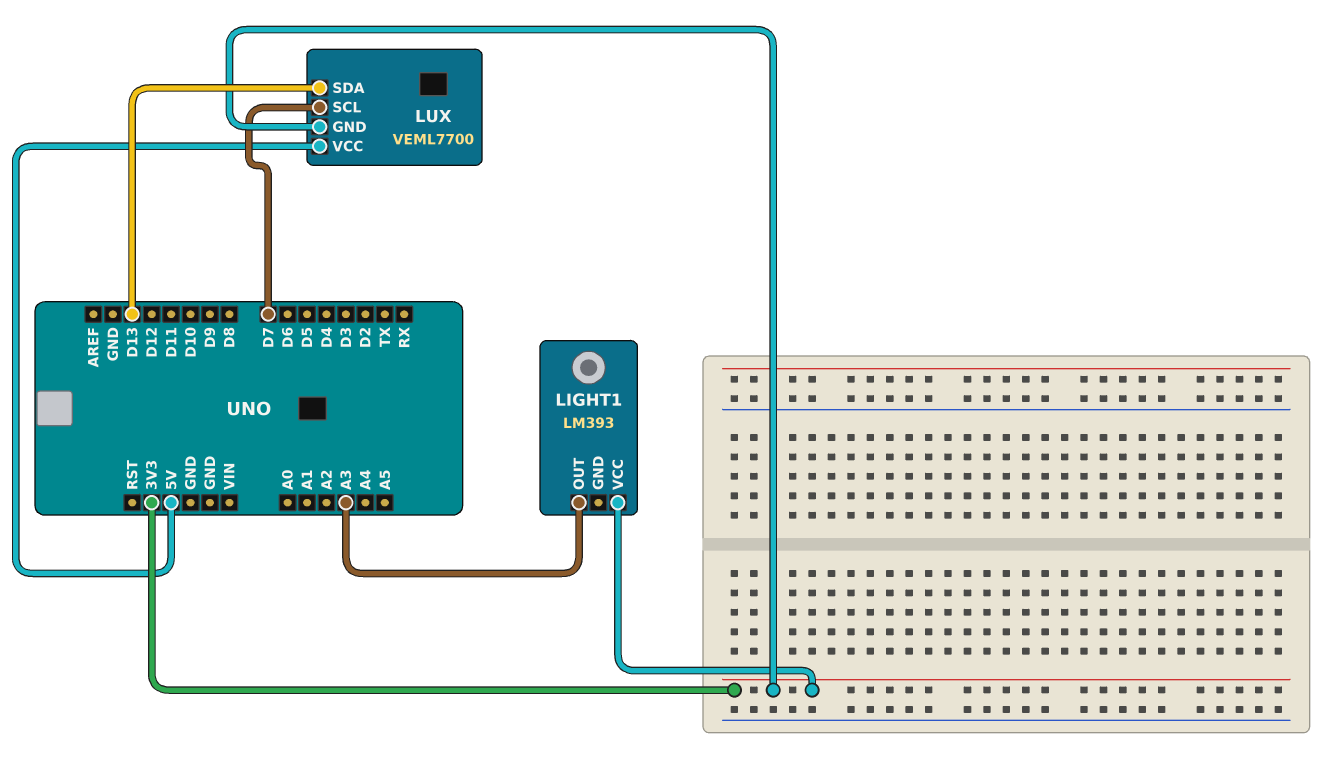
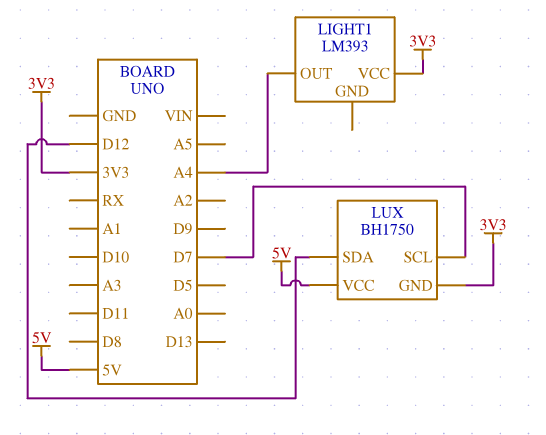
LIGHT1 pin OUT: A3 -> A4
LUX: VEML7700 -> BH1750
LUX pin SDA: D13 -> D12

